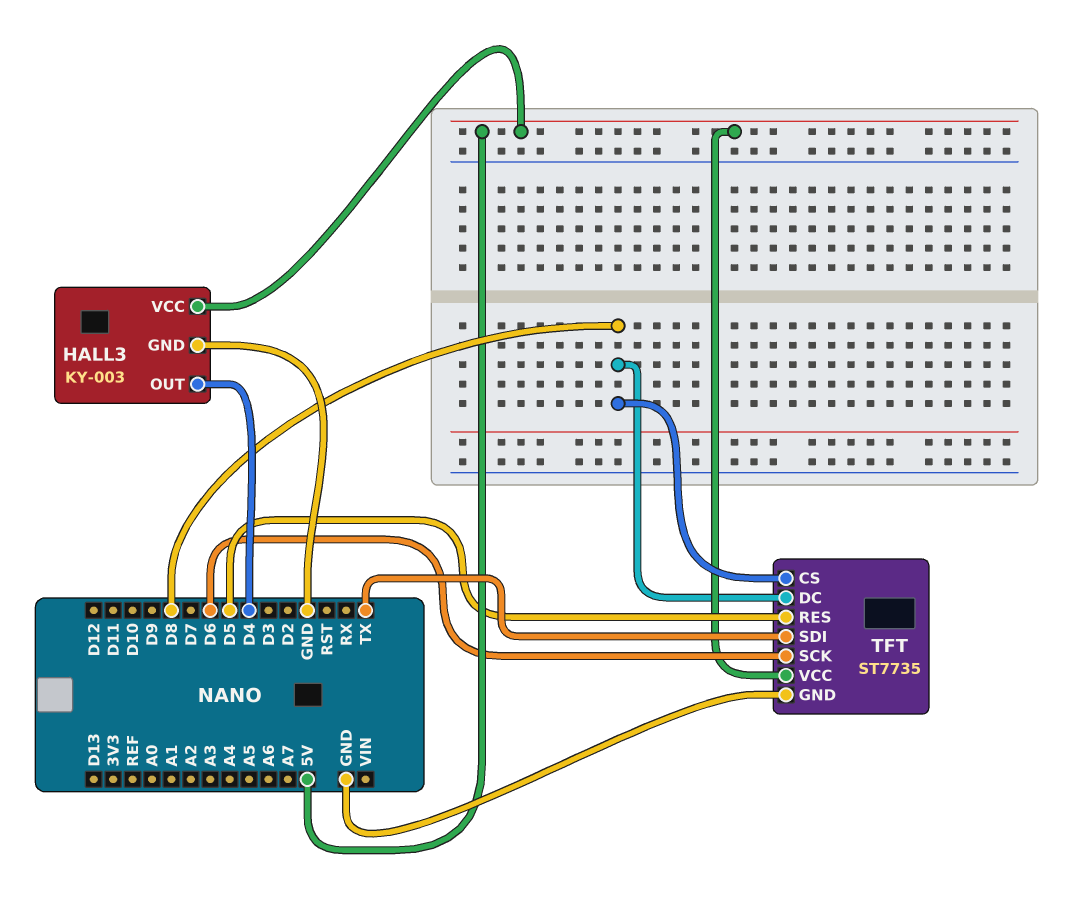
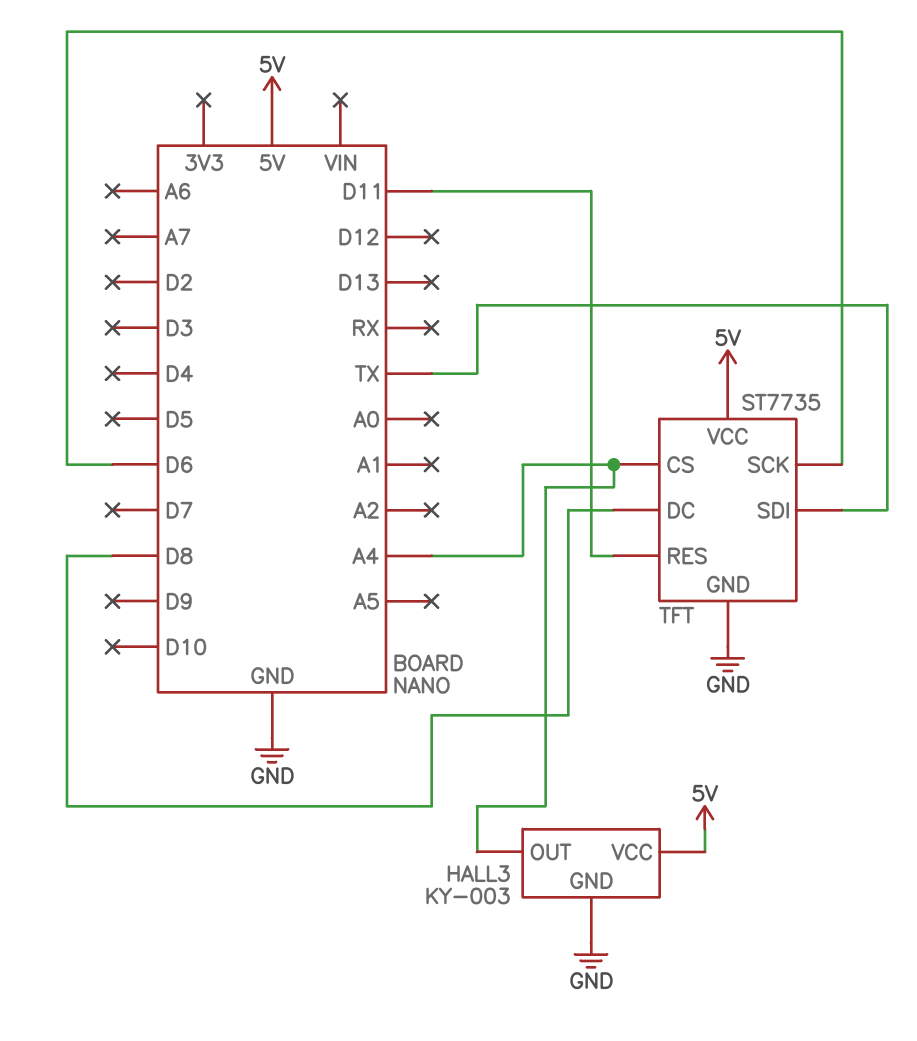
HALL3 pin OUT: D4 -> A4
TFT pin CS: D8 -> A4
TFT pin RES: D5 -> D11

